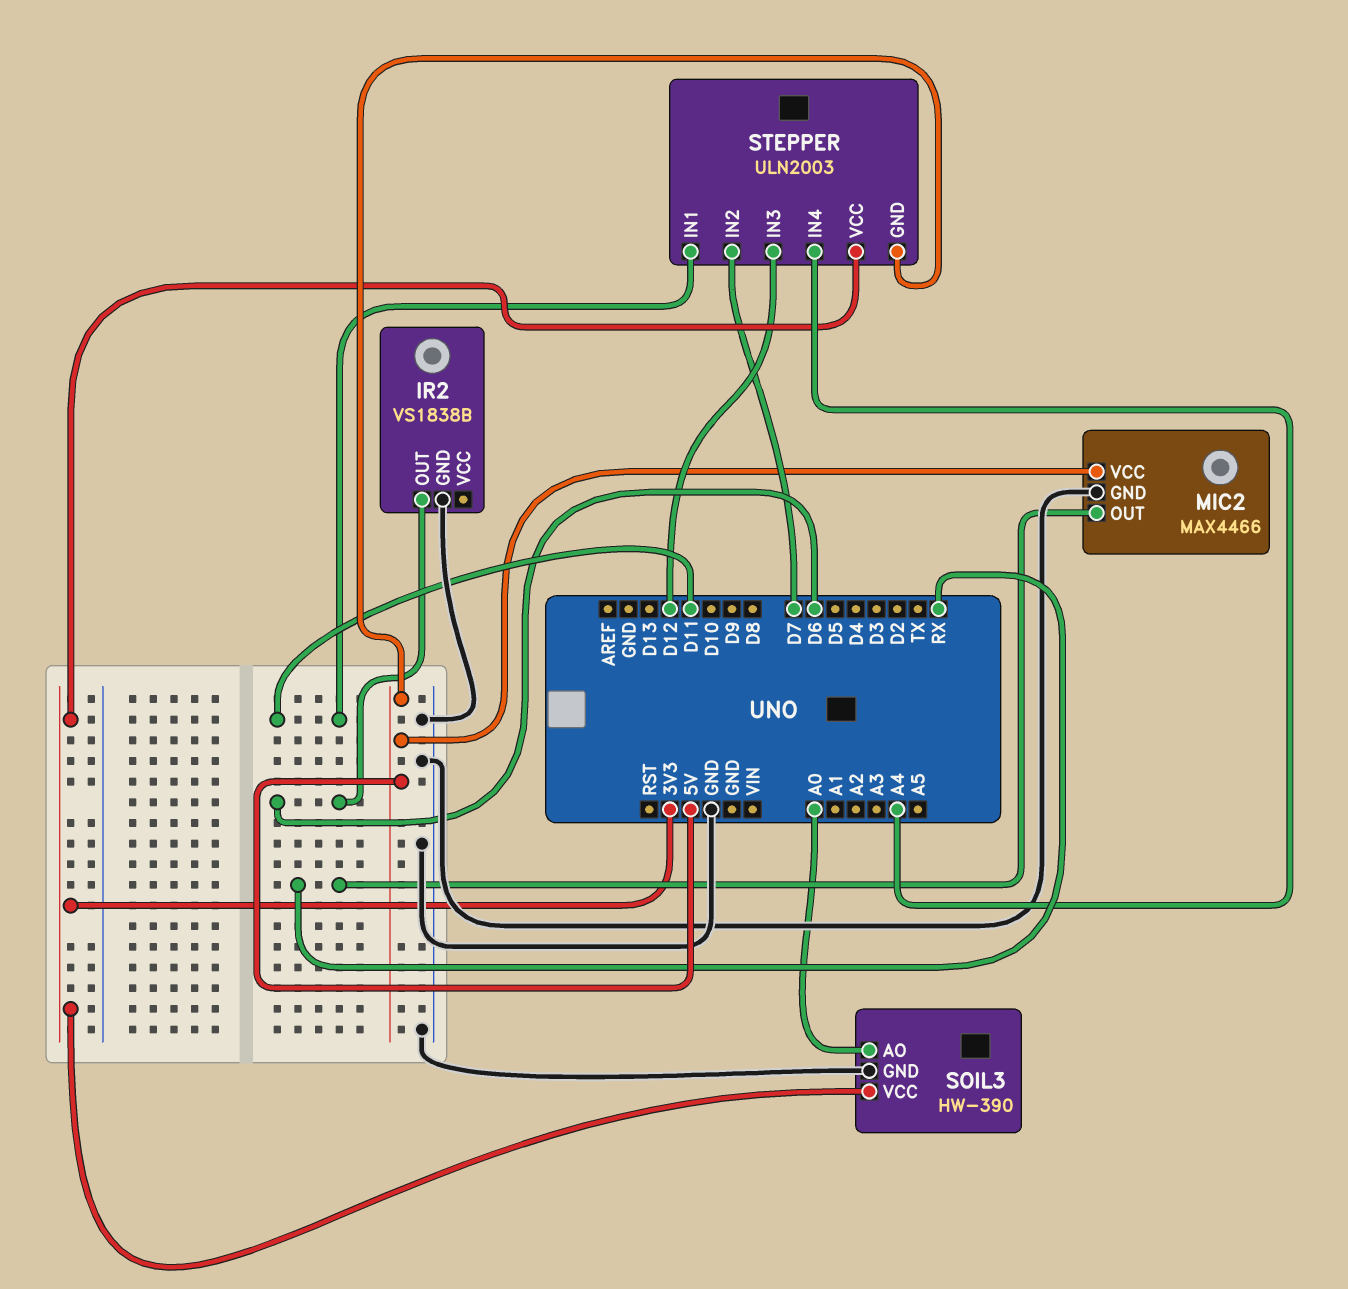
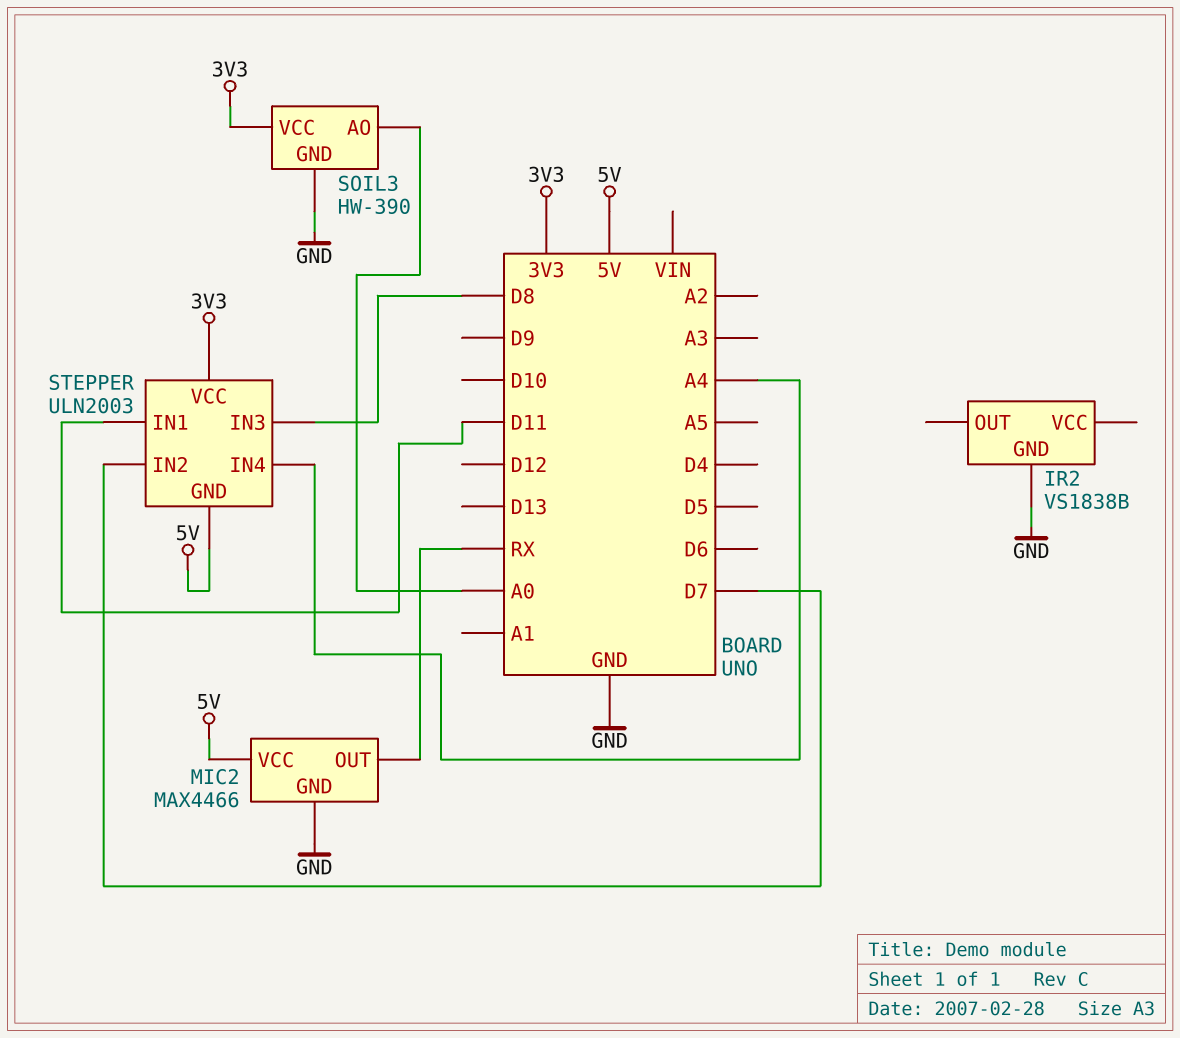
IR2 pin OUT: D6 -> none
STEPPER pin IN3: D12 -> D8

